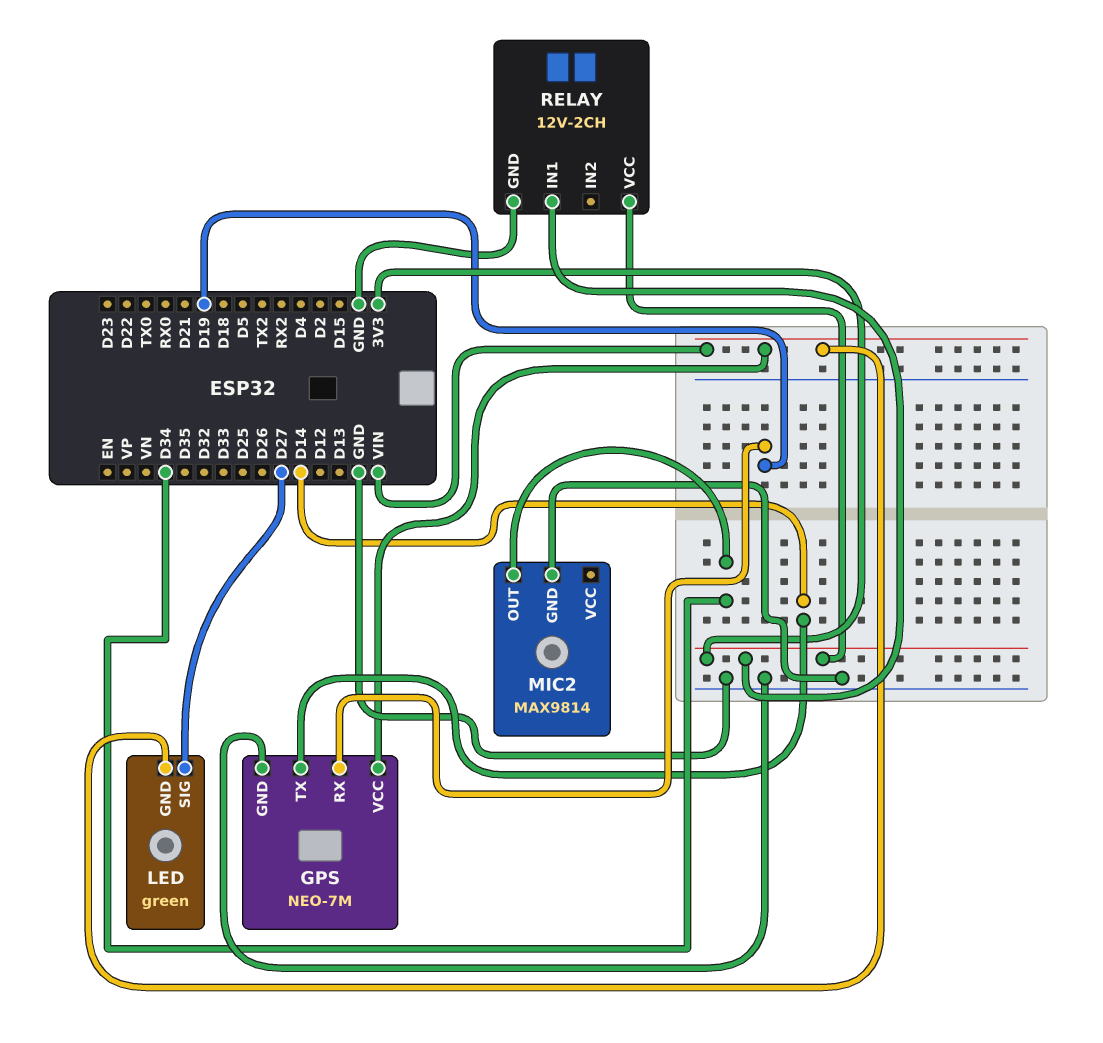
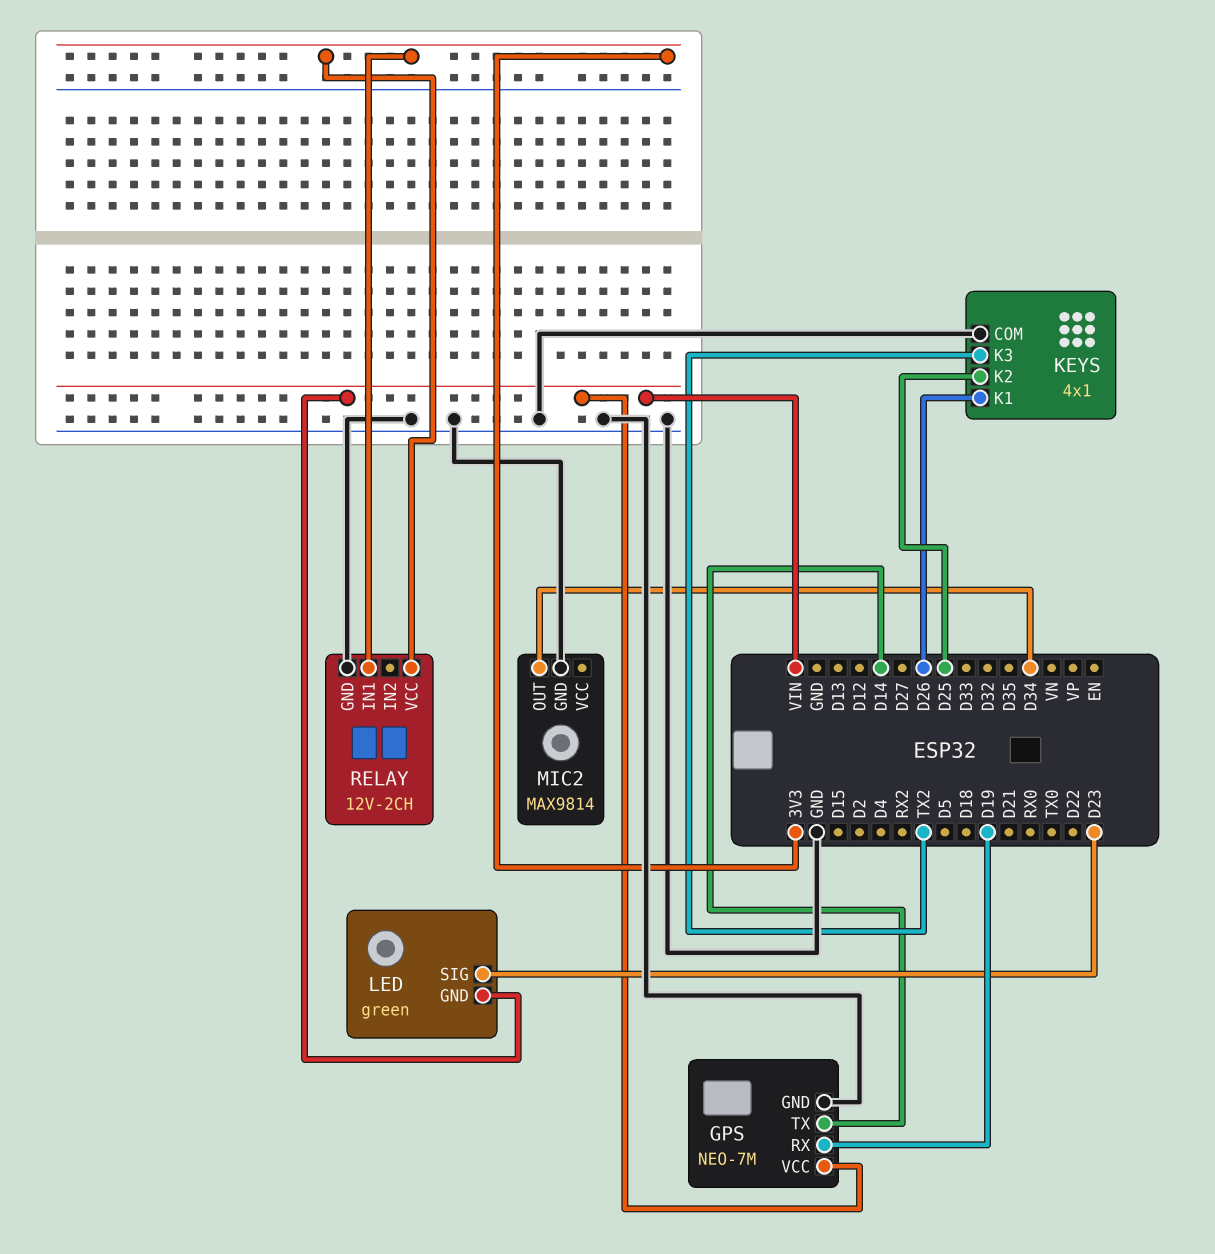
KEYS: none -> 4x1
KEYS pin COM: none -> GND
KEYS pin K1: none -> D26
KEYS pin K2: none -> D25
KEYS pin K3: none -> TX2
LED pin SIG: D27 -> D23

